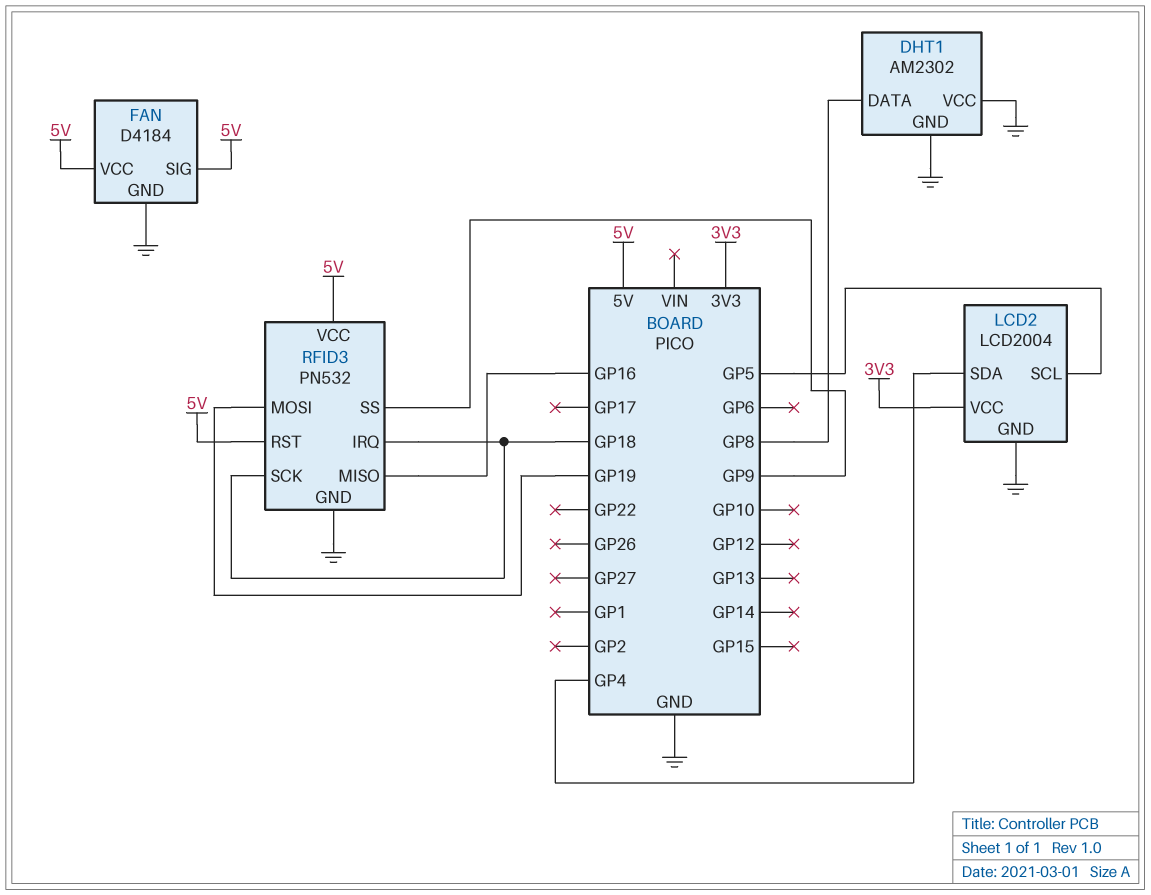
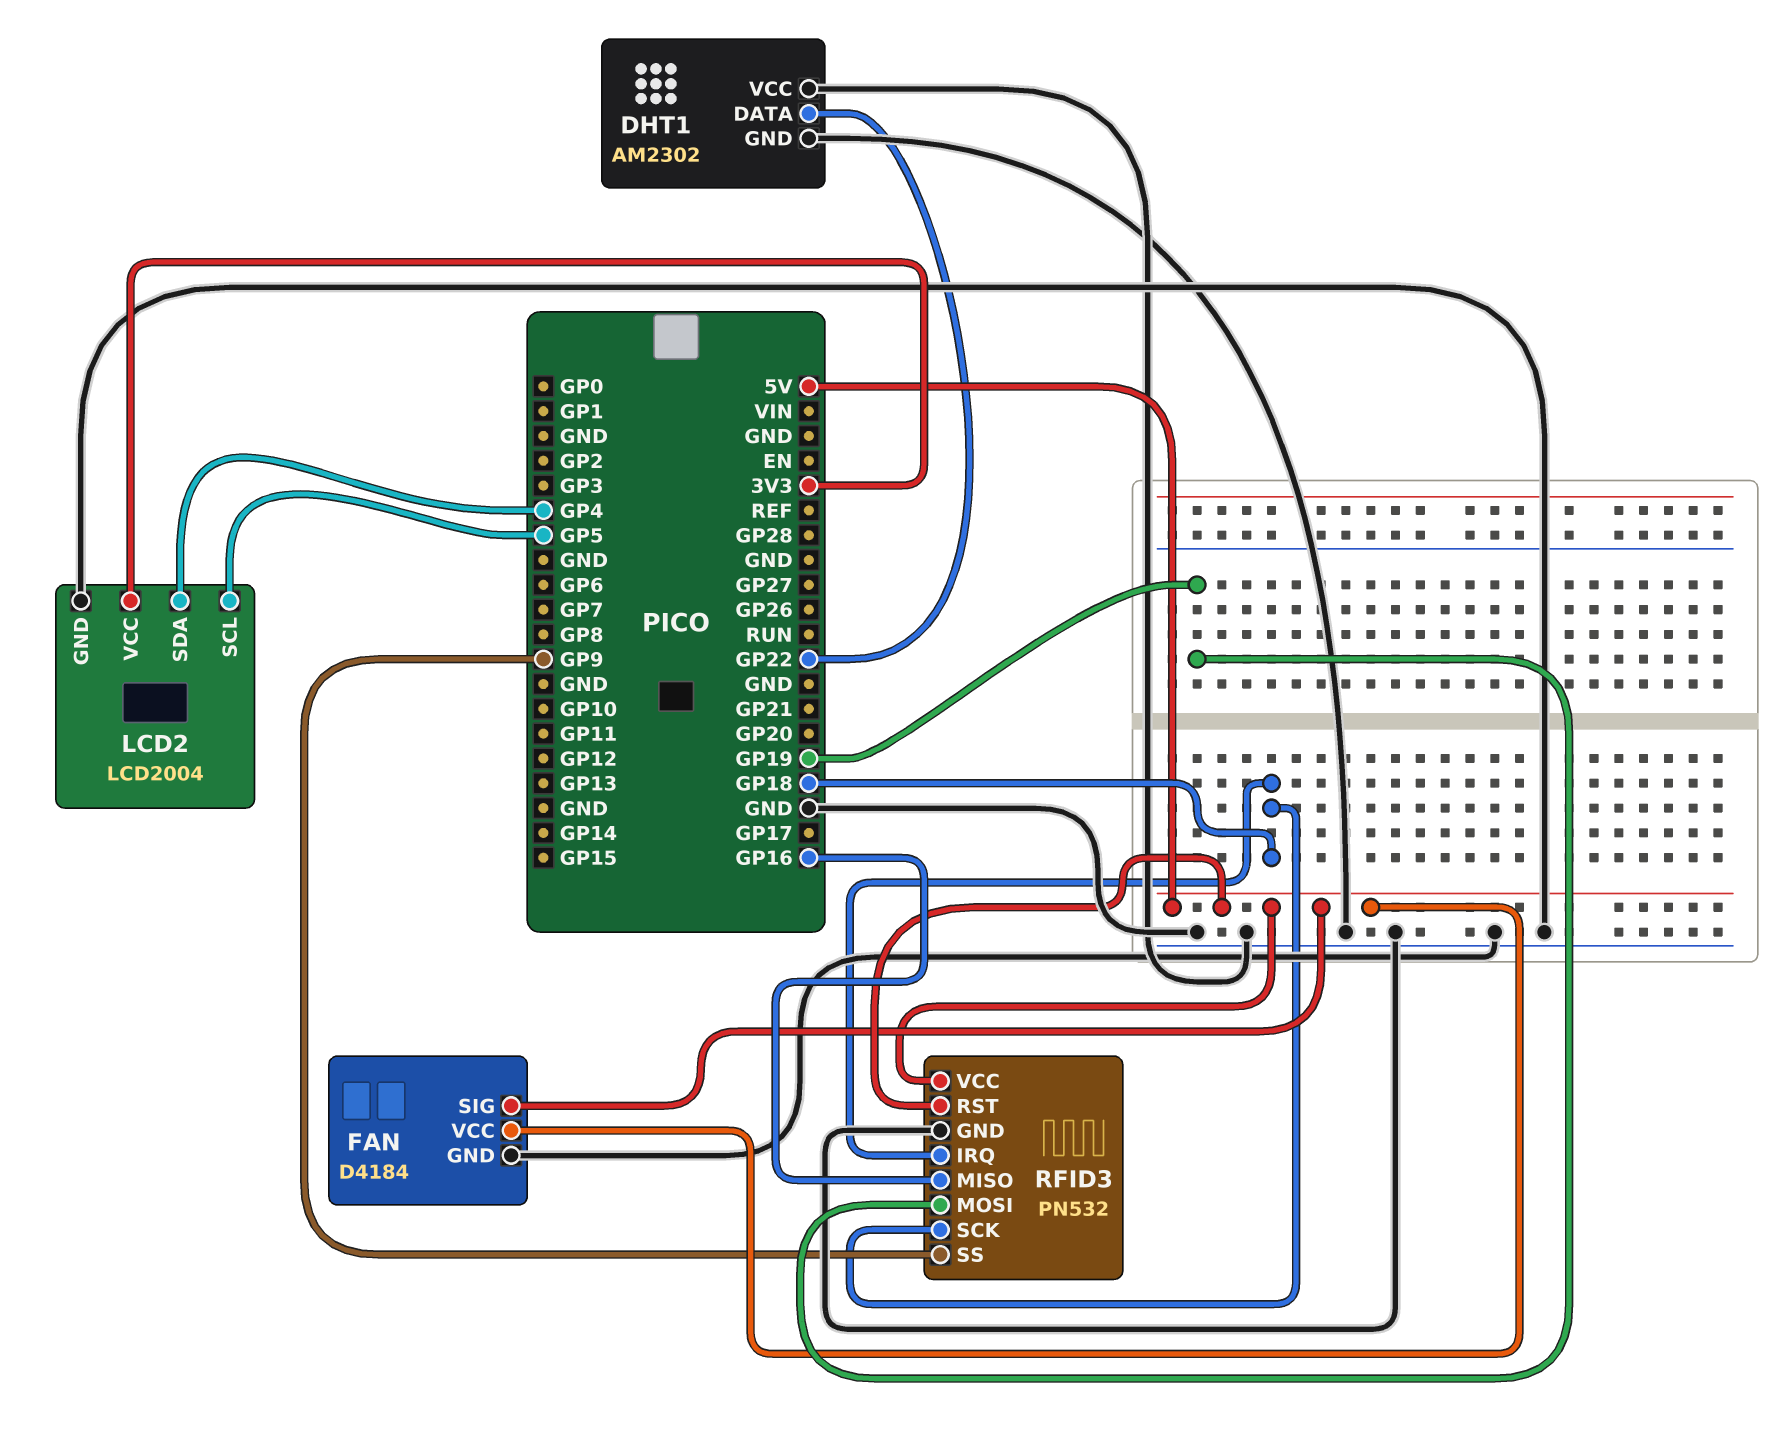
DHT1 pin DATA: GP8 -> GP22

